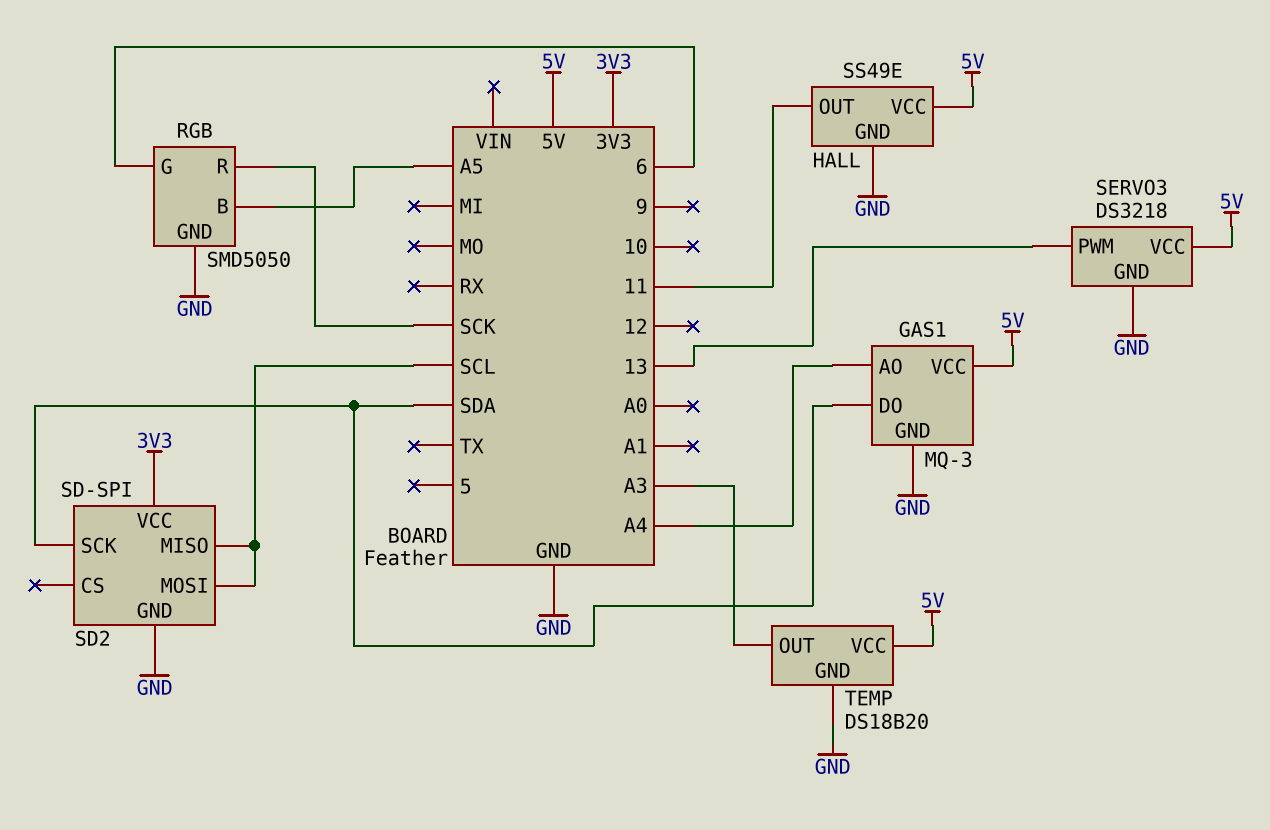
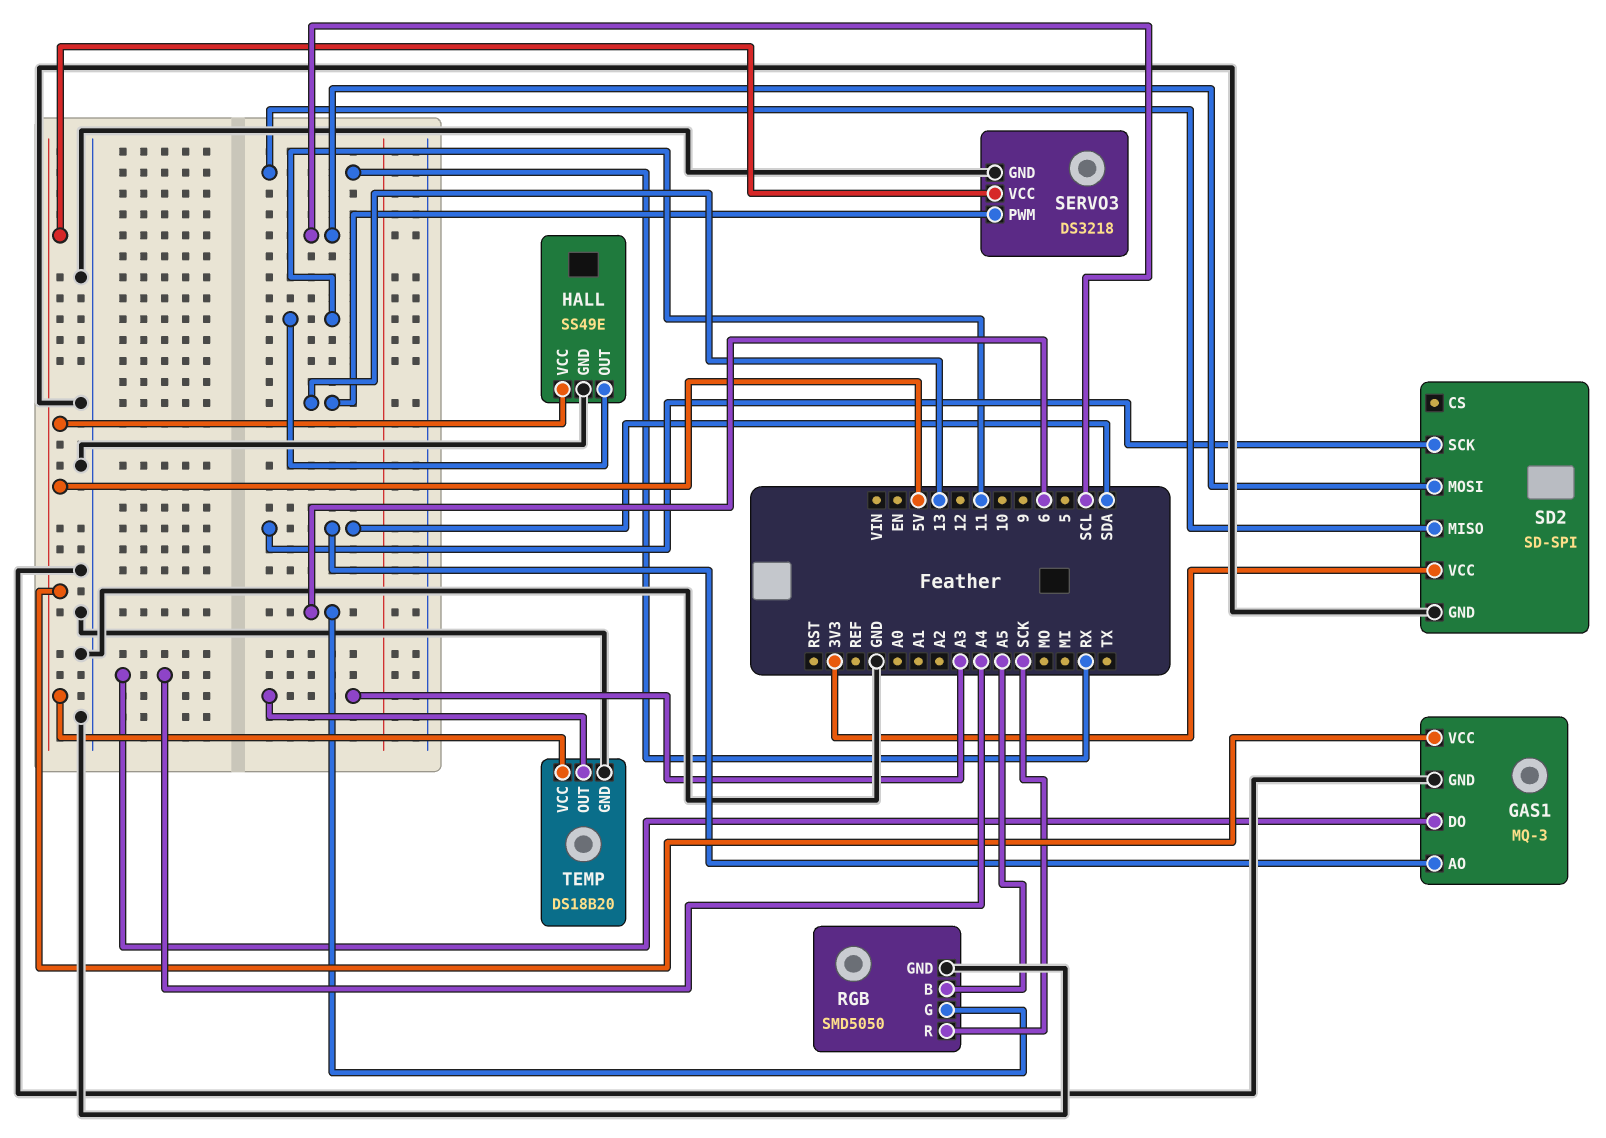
GAS1 pin AO: A4 -> SDA
GAS1 pin DO: SDA -> A4
SD2 pin MISO: SCL -> RX

